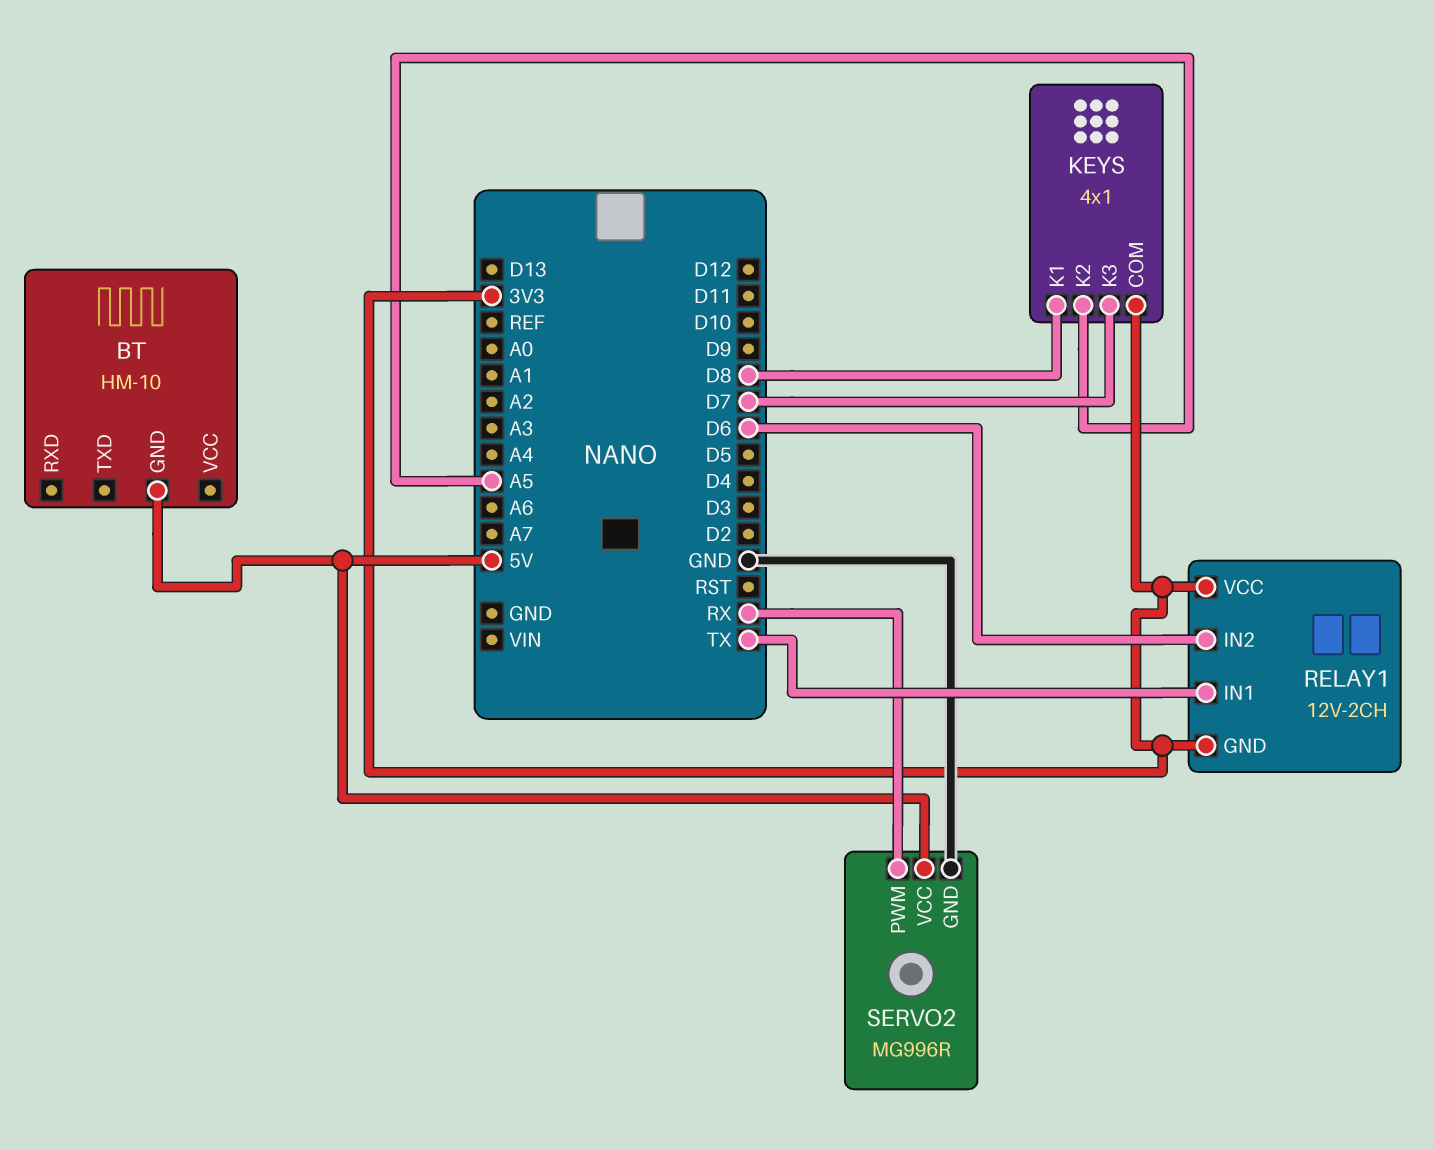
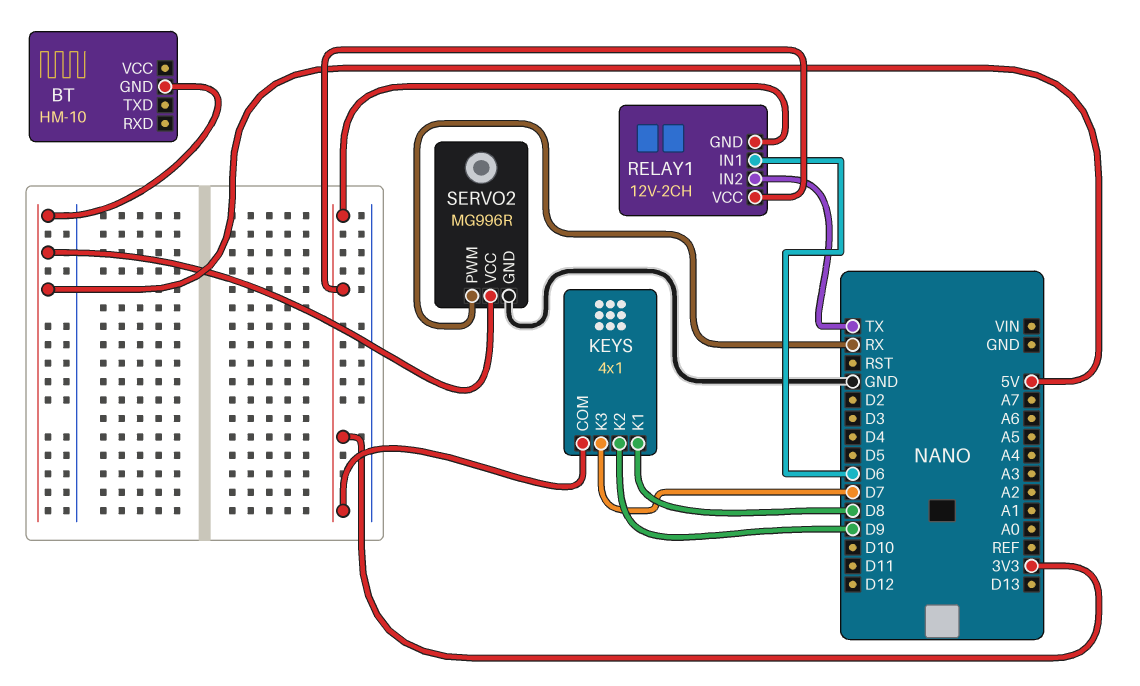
KEYS pin K2: A5 -> D9
RELAY1 pin IN1: TX -> D6
RELAY1 pin IN2: D6 -> TX

